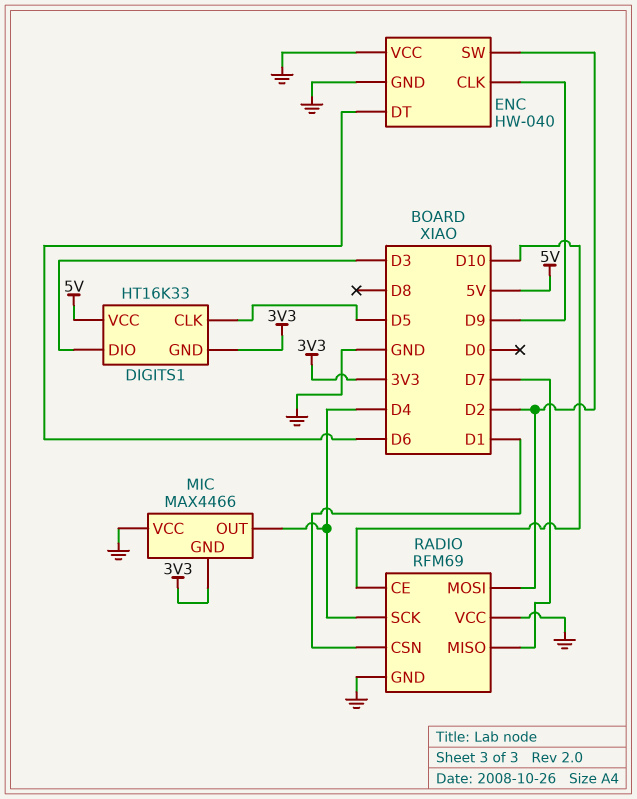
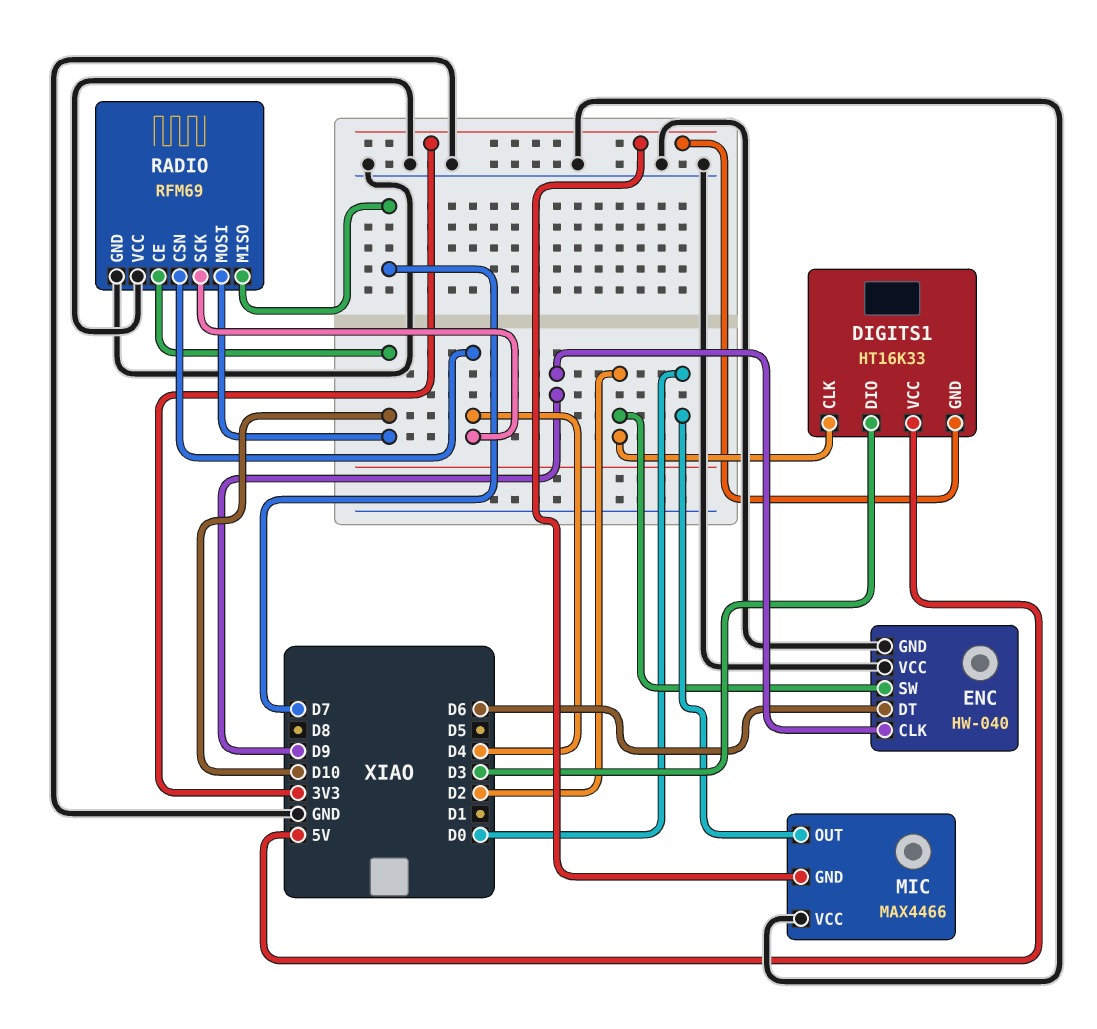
DIGITS1 pin CLK: D5 -> D2
MIC pin OUT: D4 -> D0
RADIO pin CSN: D1 -> D4
RADIO pin MOSI: D2 -> D10

